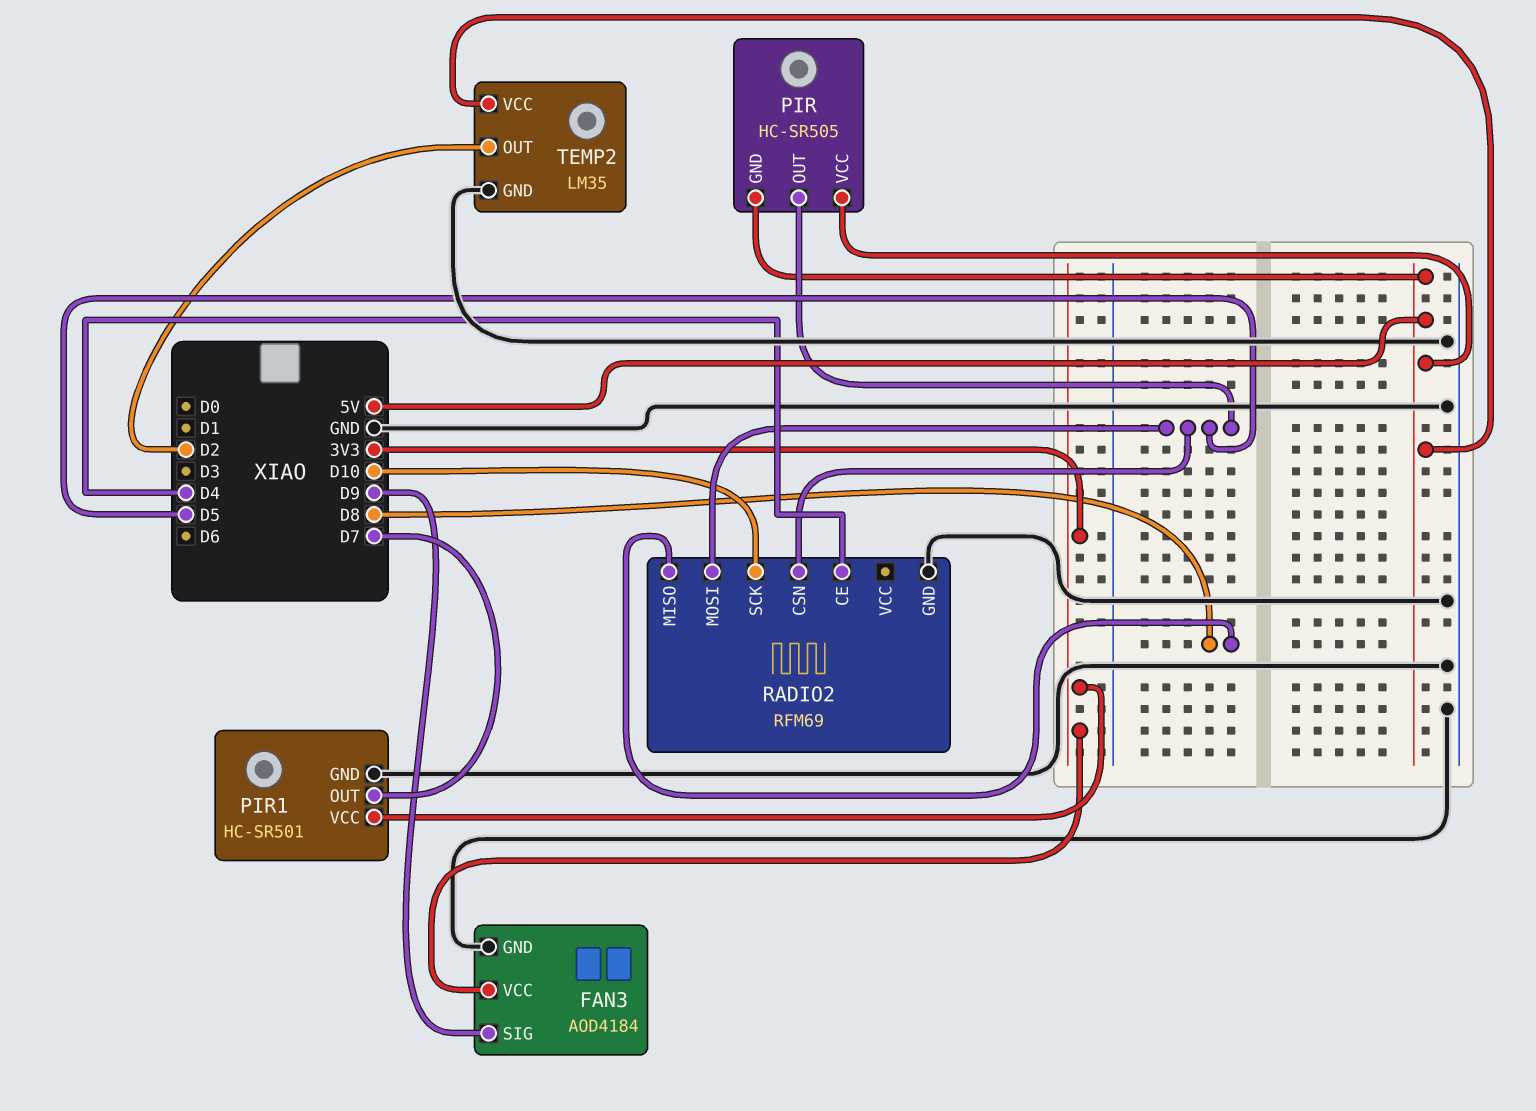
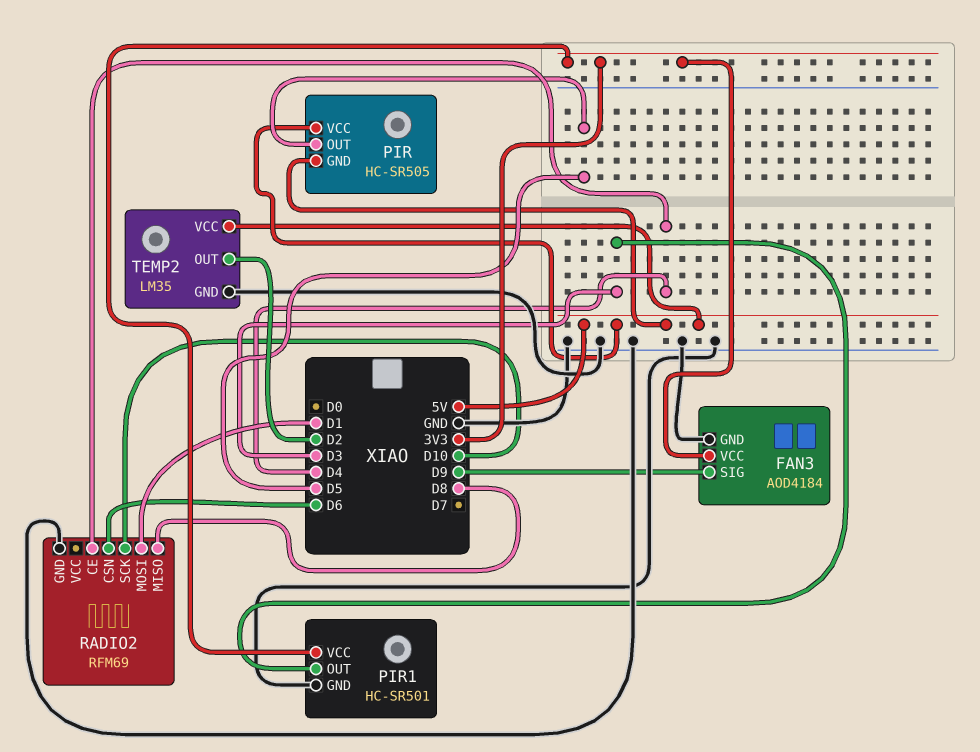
PIR1 pin OUT: D7 -> D3
RADIO2 pin CSN: D5 -> D6
RADIO2 pin MOSI: D5 -> D1

